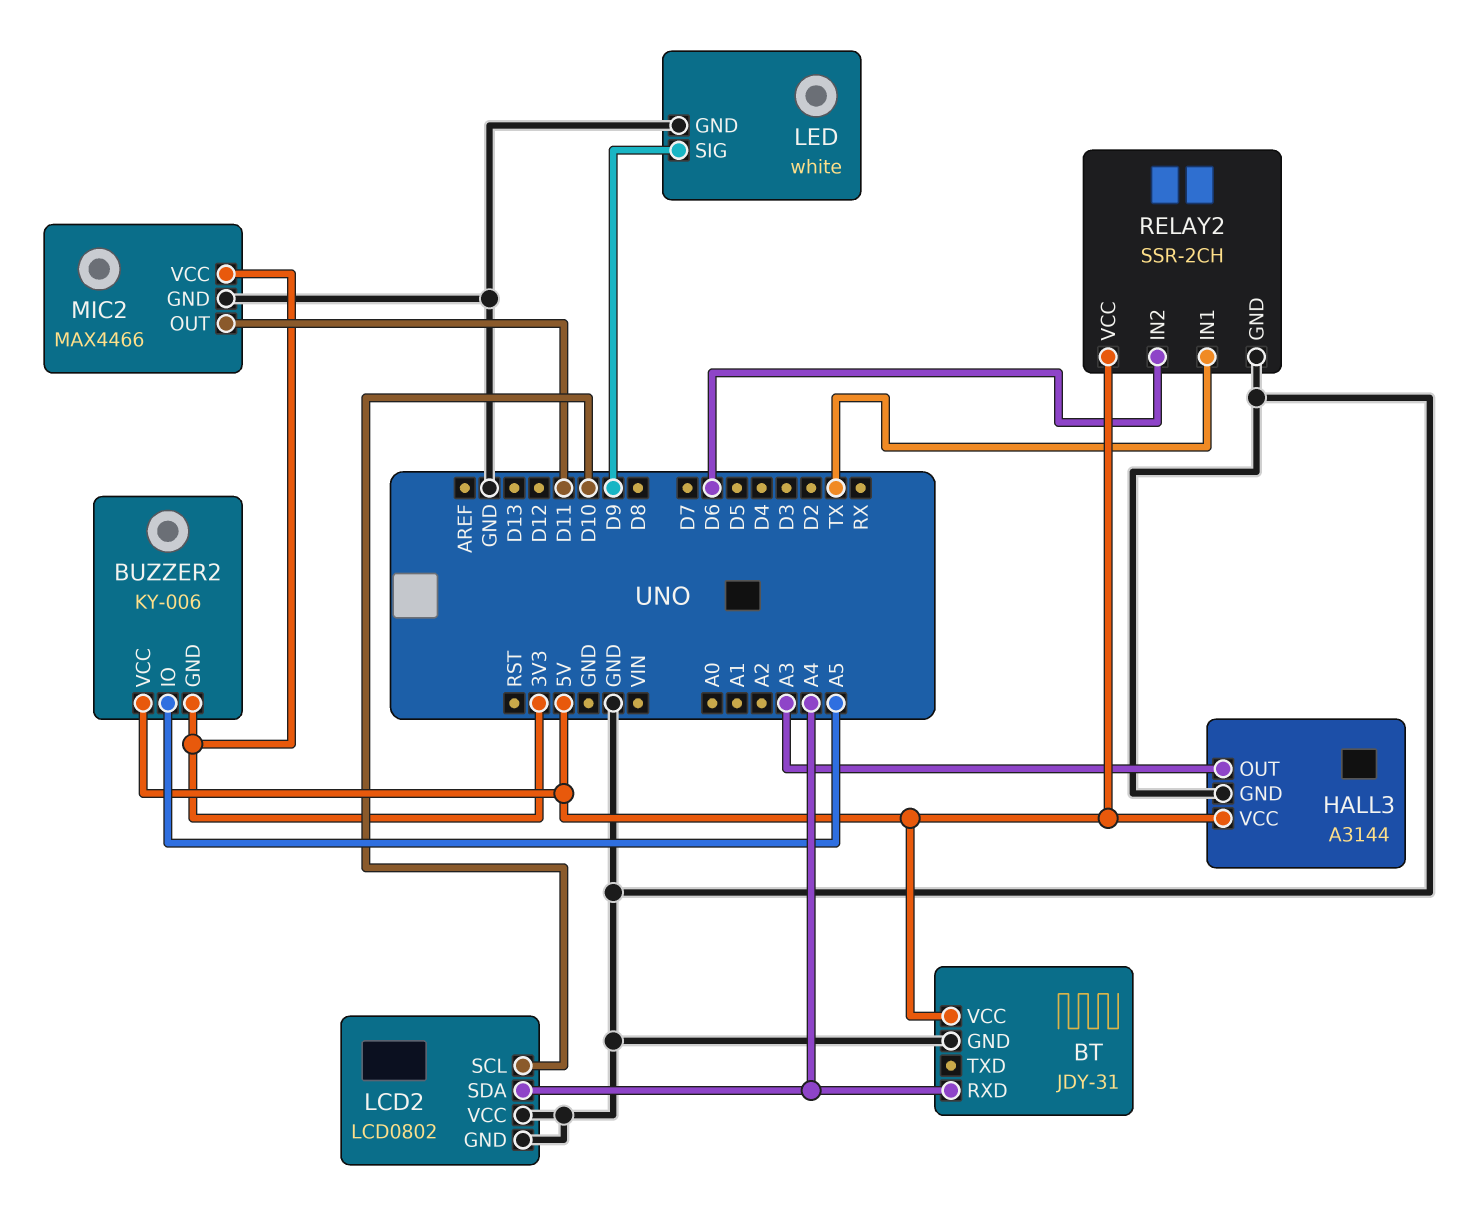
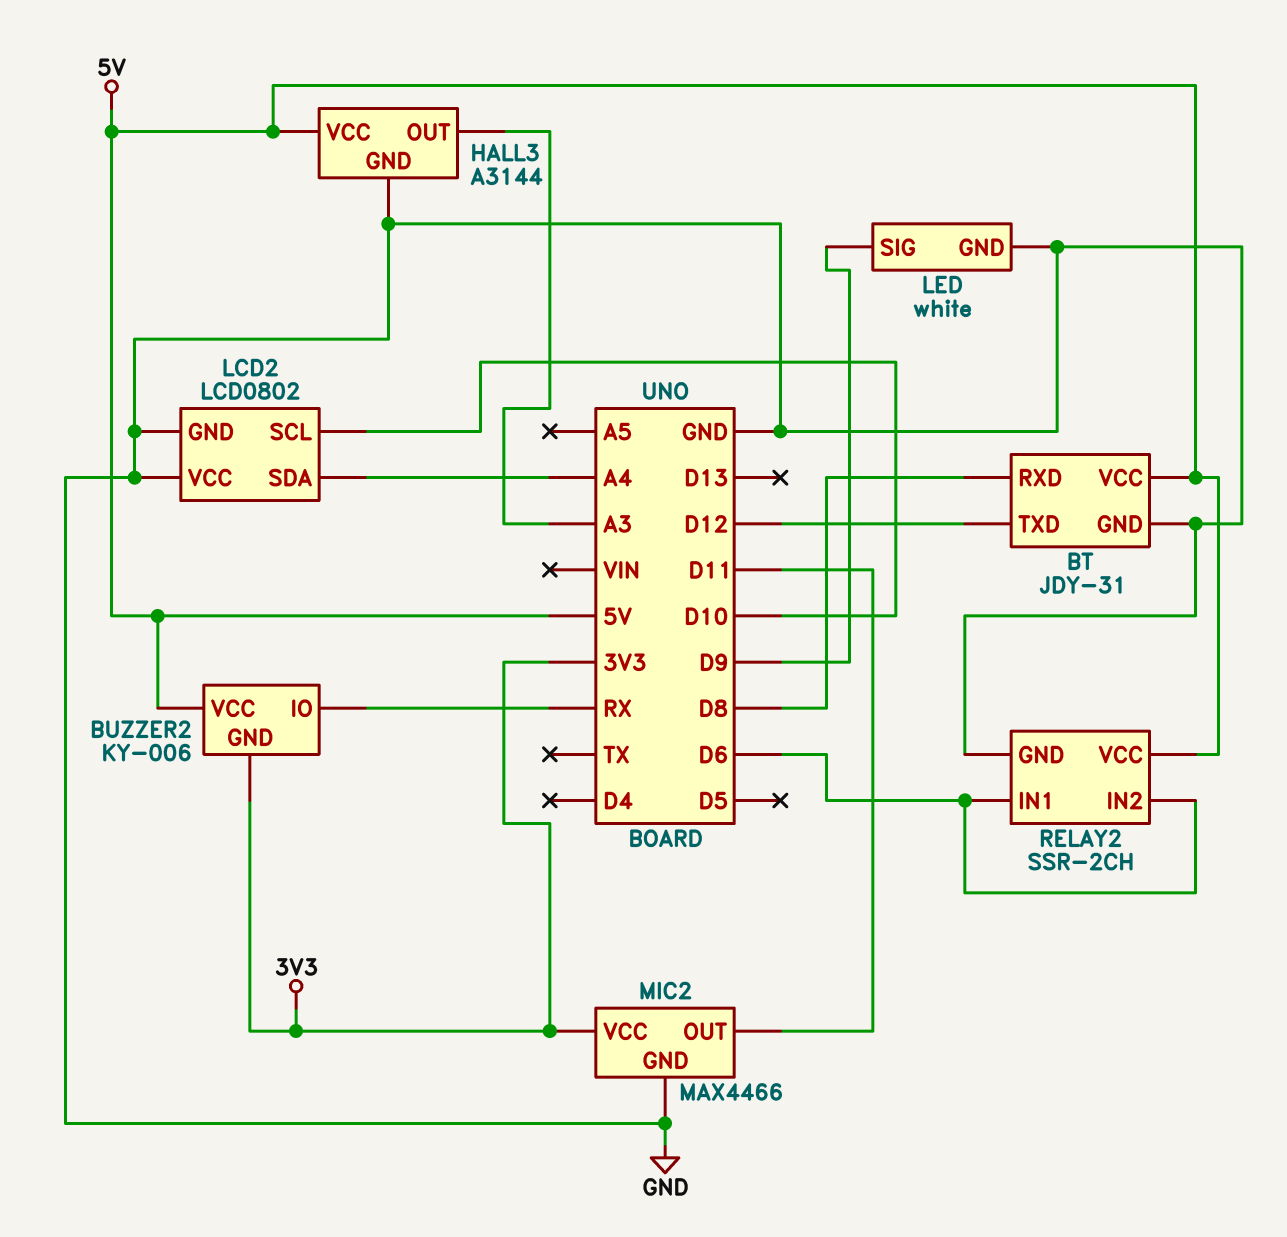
BT pin RXD: A4 -> D8
BT pin TXD: none -> D12
BUZZER2 pin IO: A5 -> RX
RELAY2 pin IN1: TX -> D6

